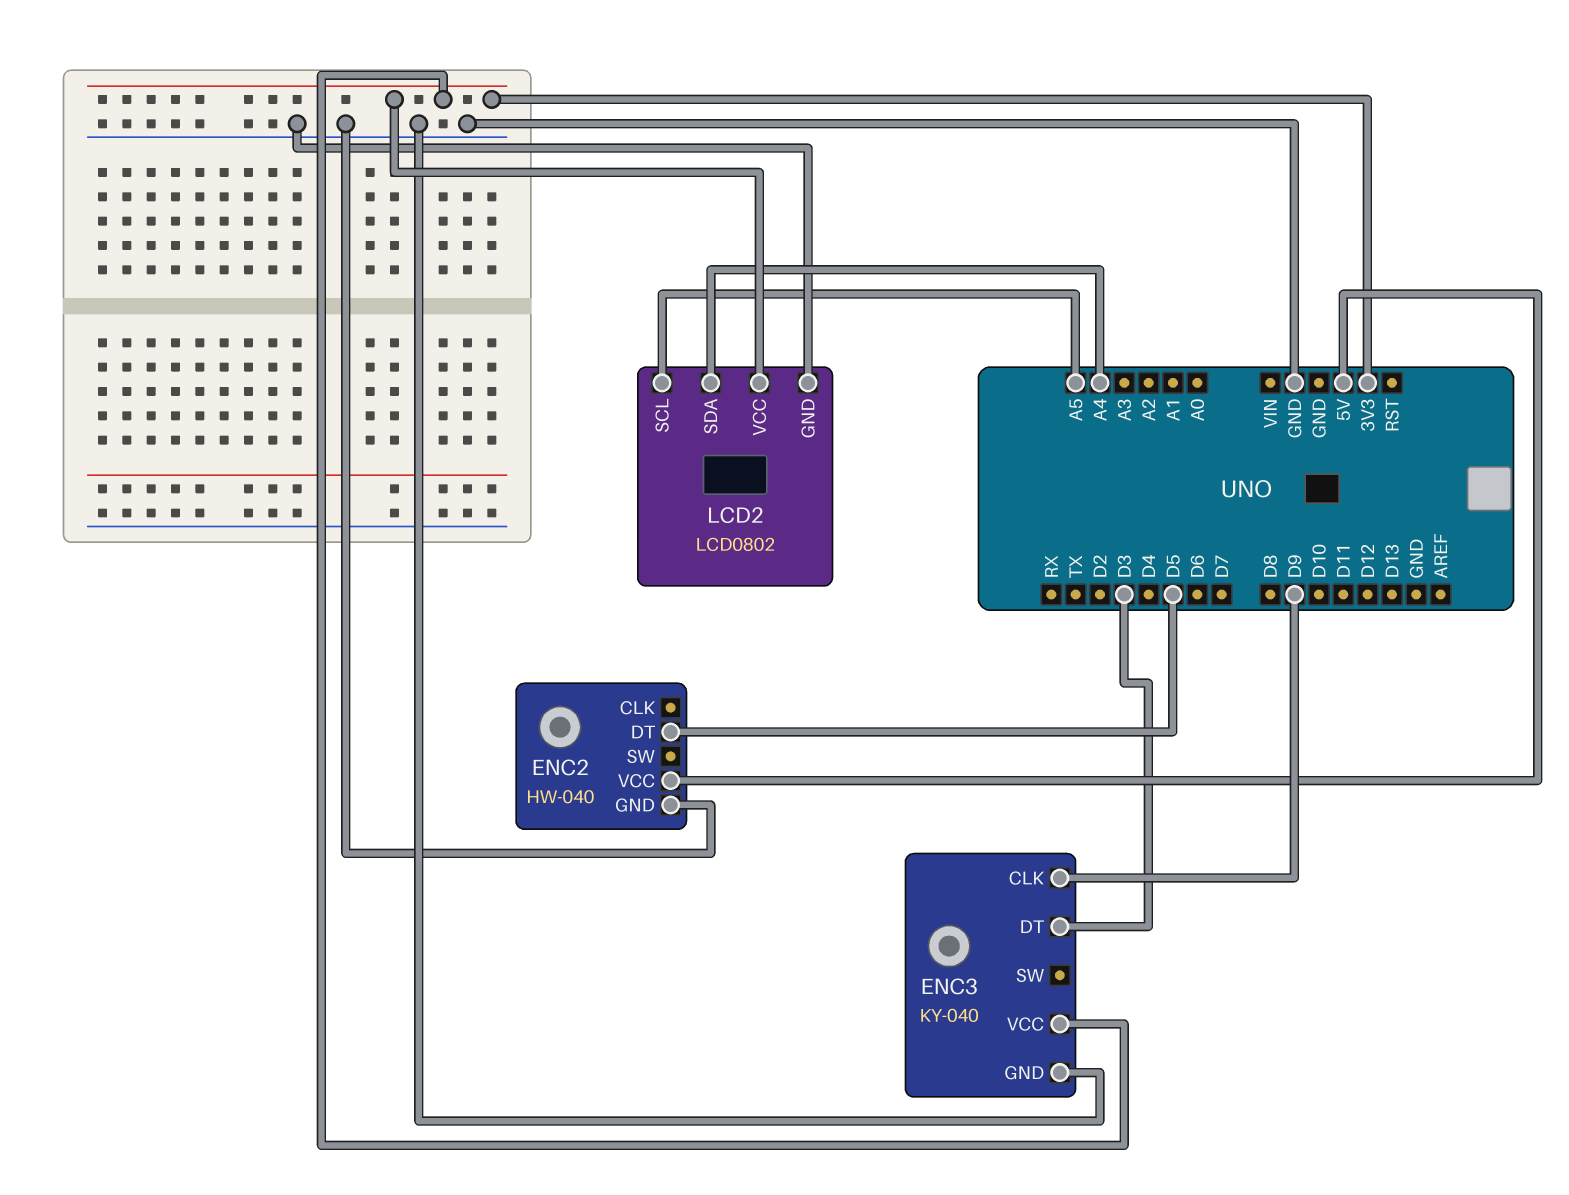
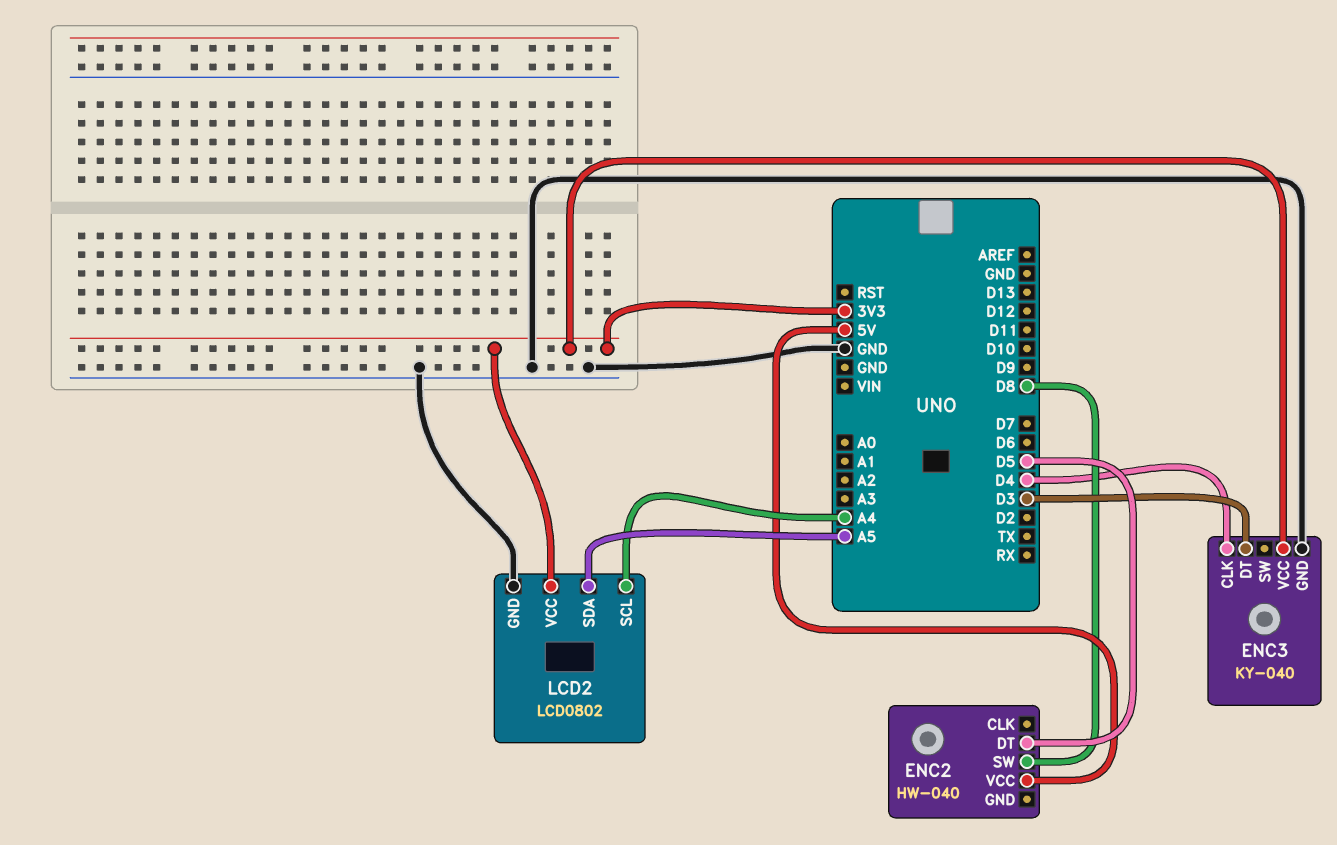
ENC2 pin GND: GND -> none
ENC2 pin SW: none -> D8
ENC3 pin CLK: D9 -> D4
LCD2 pin SCL: A5 -> A4
LCD2 pin SDA: A4 -> A5

